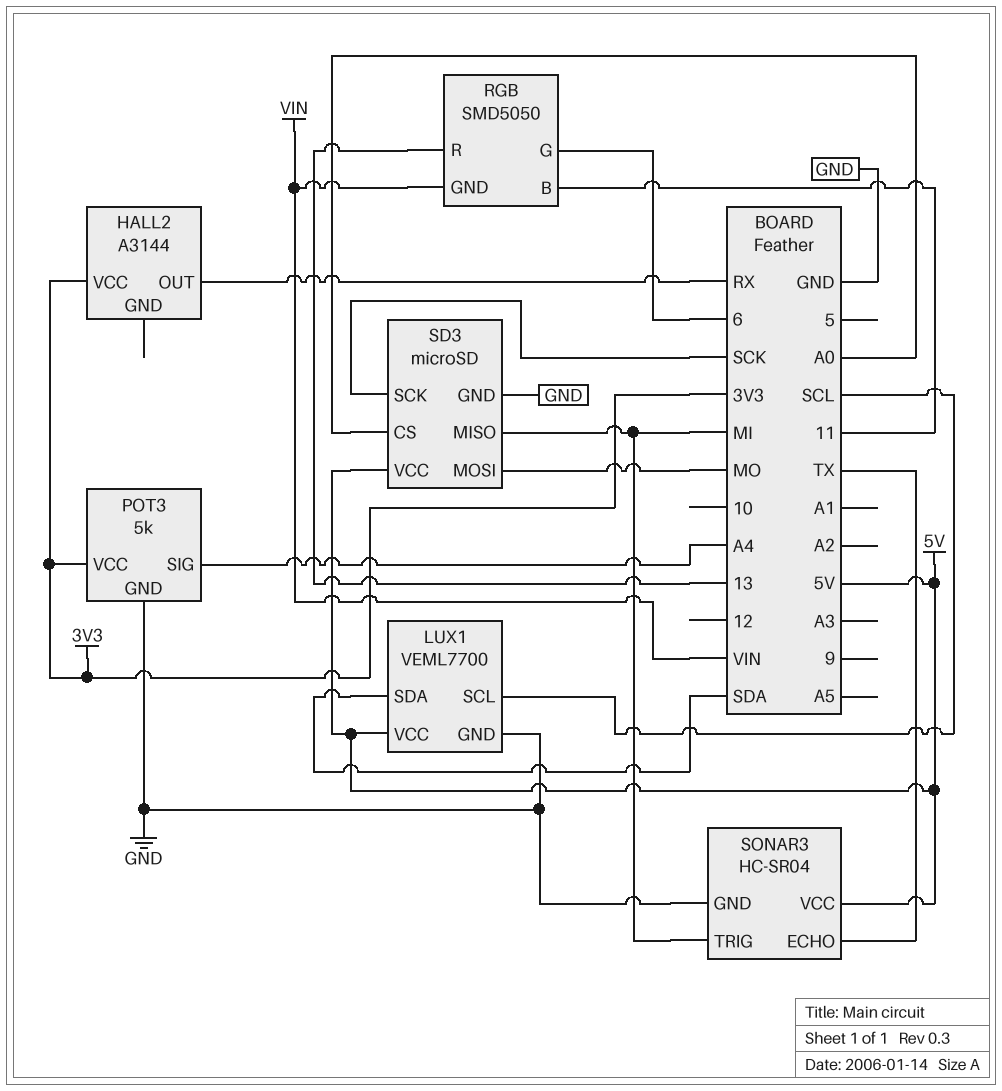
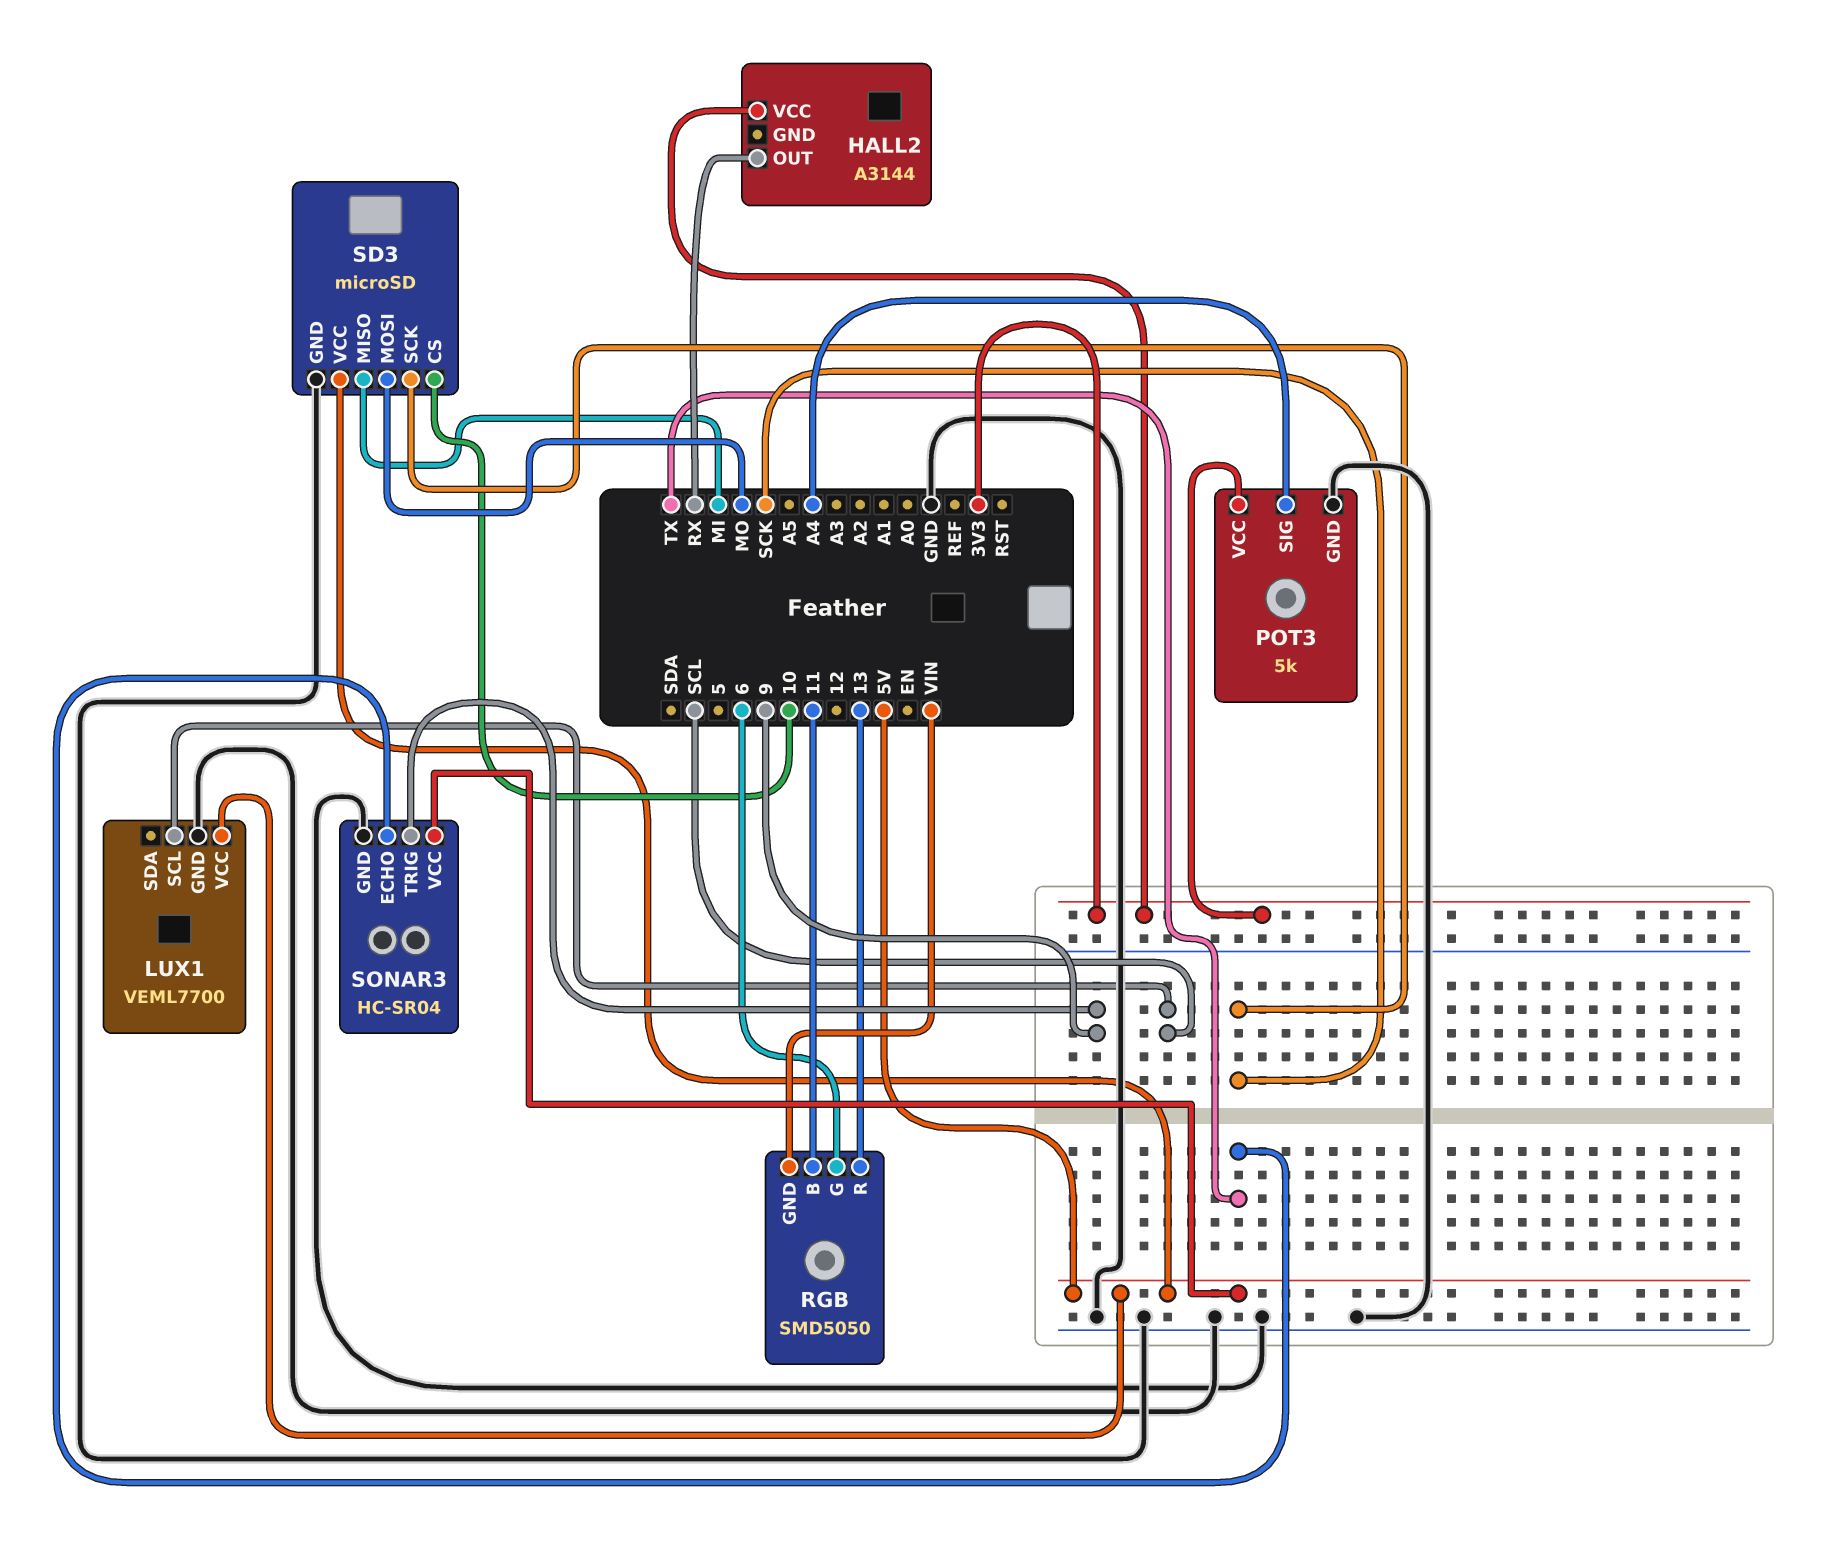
LUX1 pin SDA: SDA -> none
SD3 pin CS: A0 -> 10
SONAR3 pin TRIG: MI -> 9

